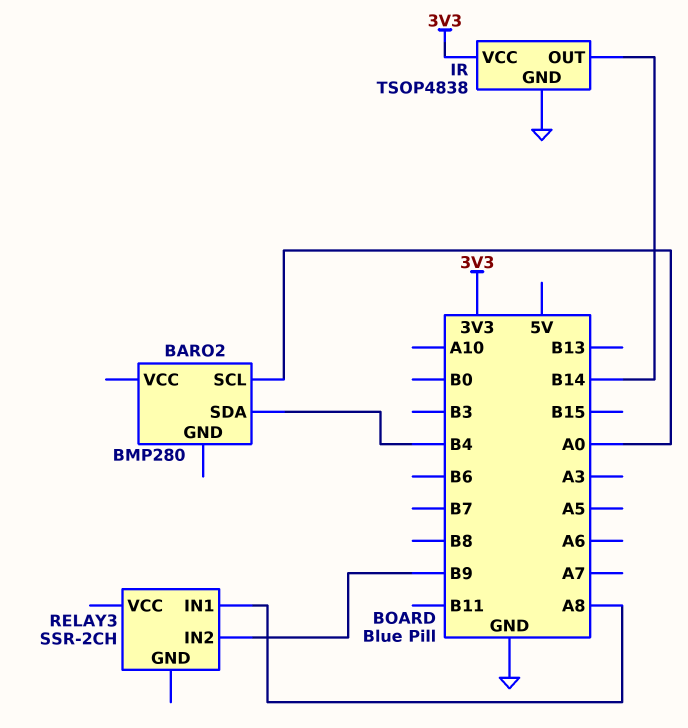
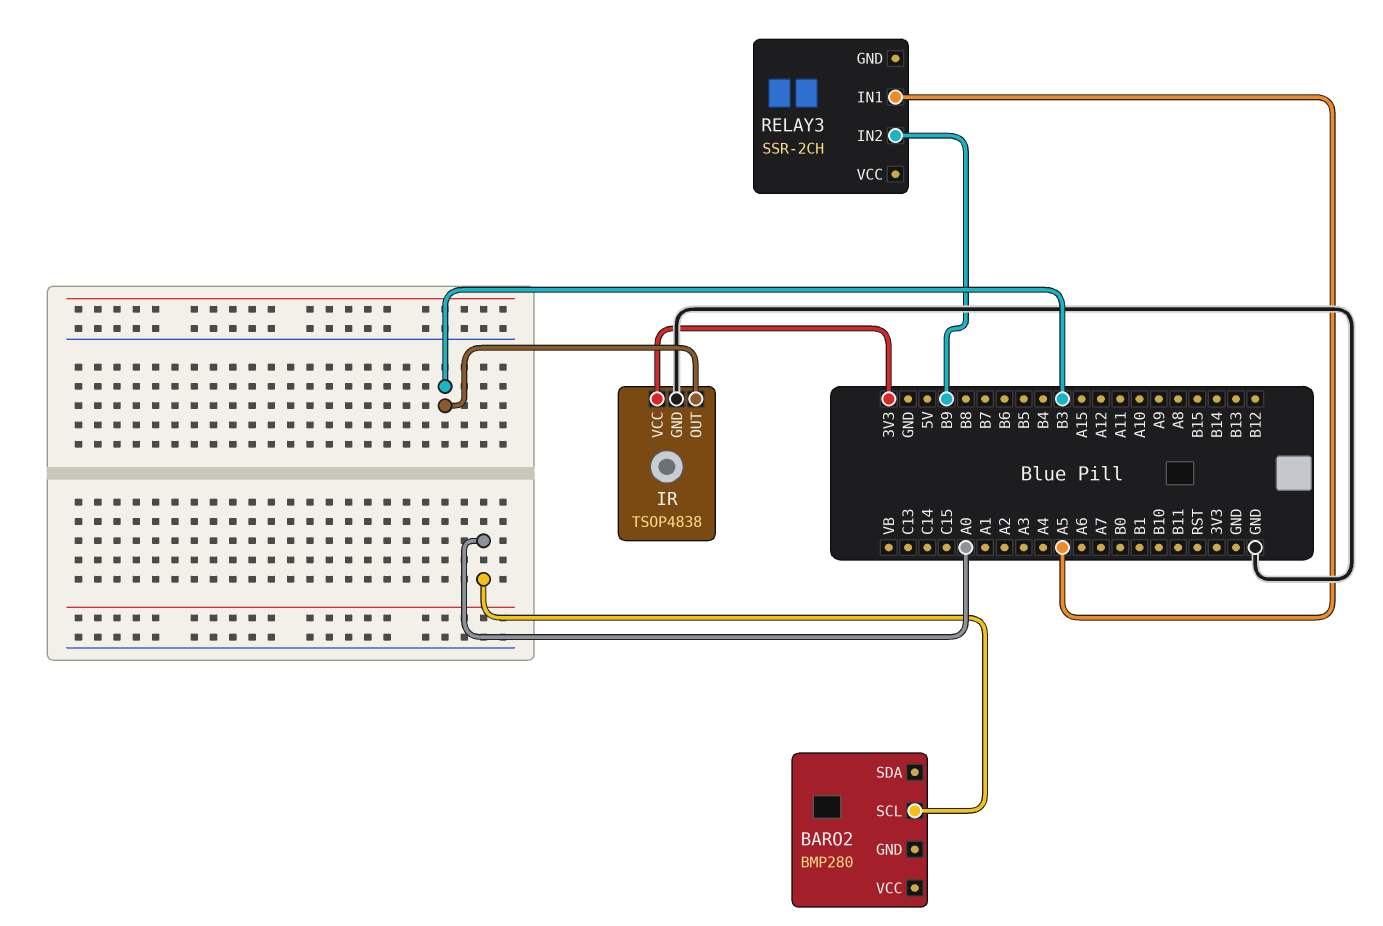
BARO2 pin SDA: B4 -> none
IR pin OUT: B14 -> B3
RELAY3 pin IN1: A8 -> A5

